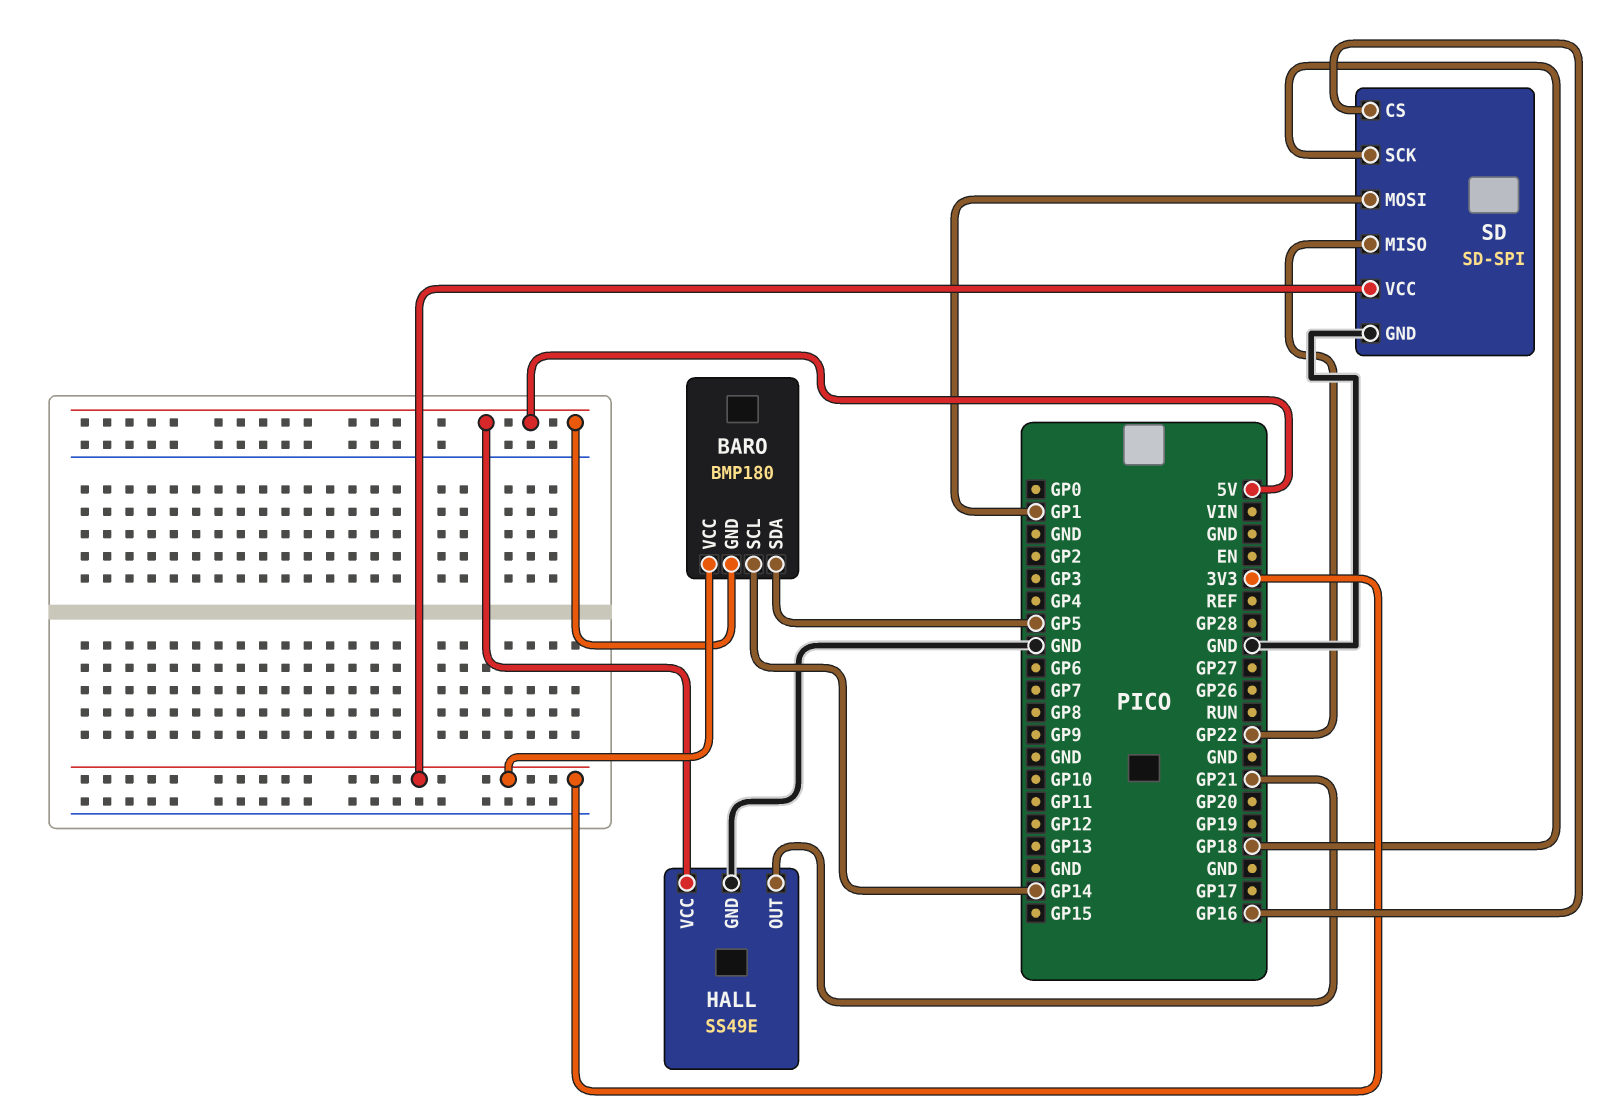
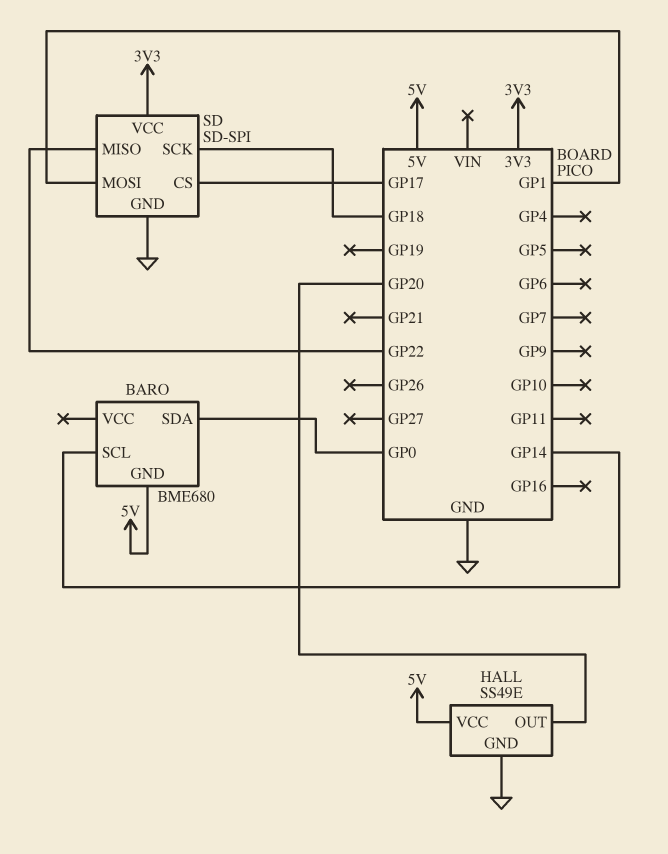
BARO: BMP180 -> BME680
BARO pin SDA: GP5 -> GP0
BARO pin VCC: 3V3 -> none
HALL pin OUT: GP21 -> GP20
SD pin CS: GP16 -> GP17

